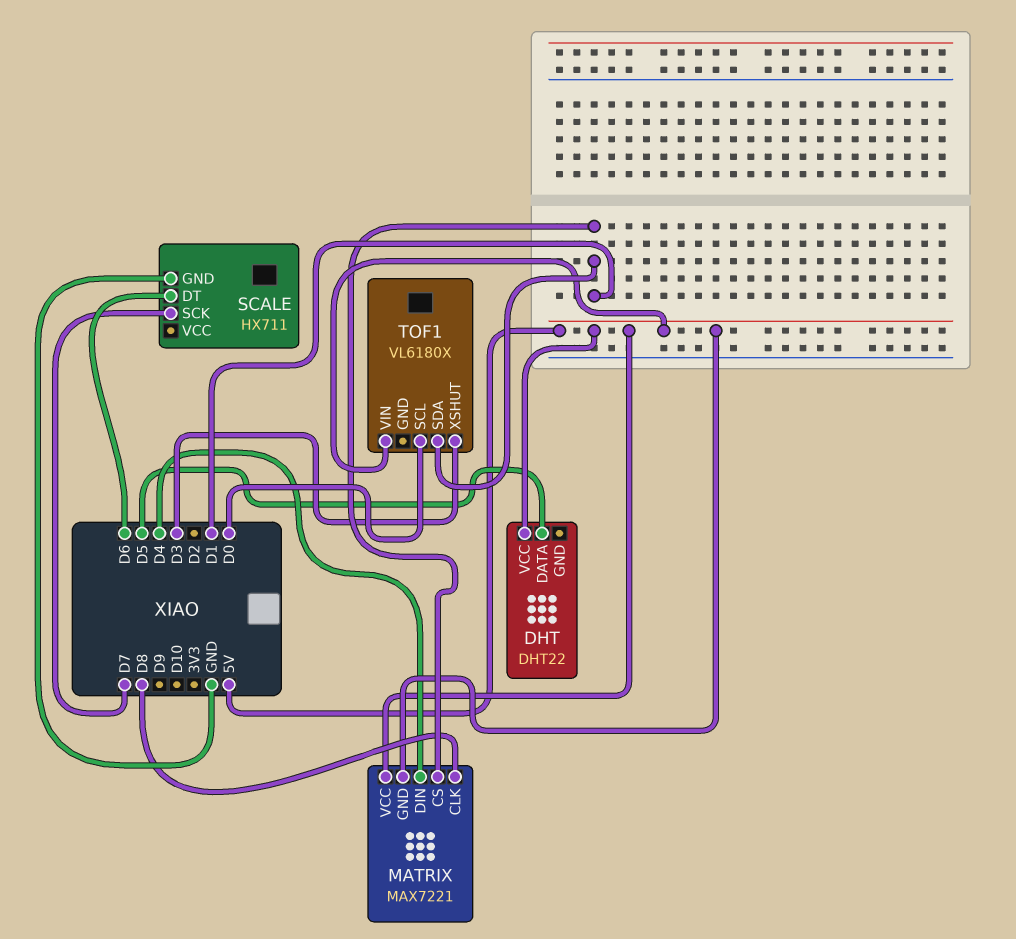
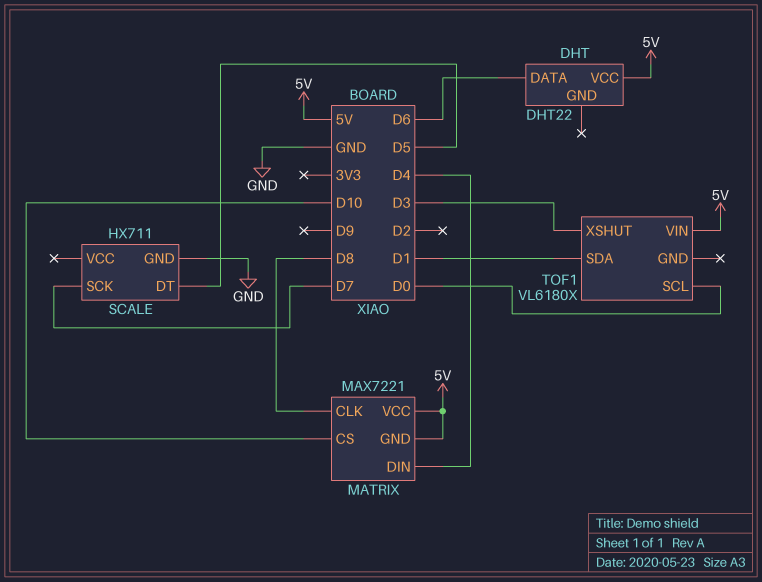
DHT pin DATA: D5 -> D6
MATRIX pin CS: D1 -> D10
SCALE pin DT: D6 -> D5

